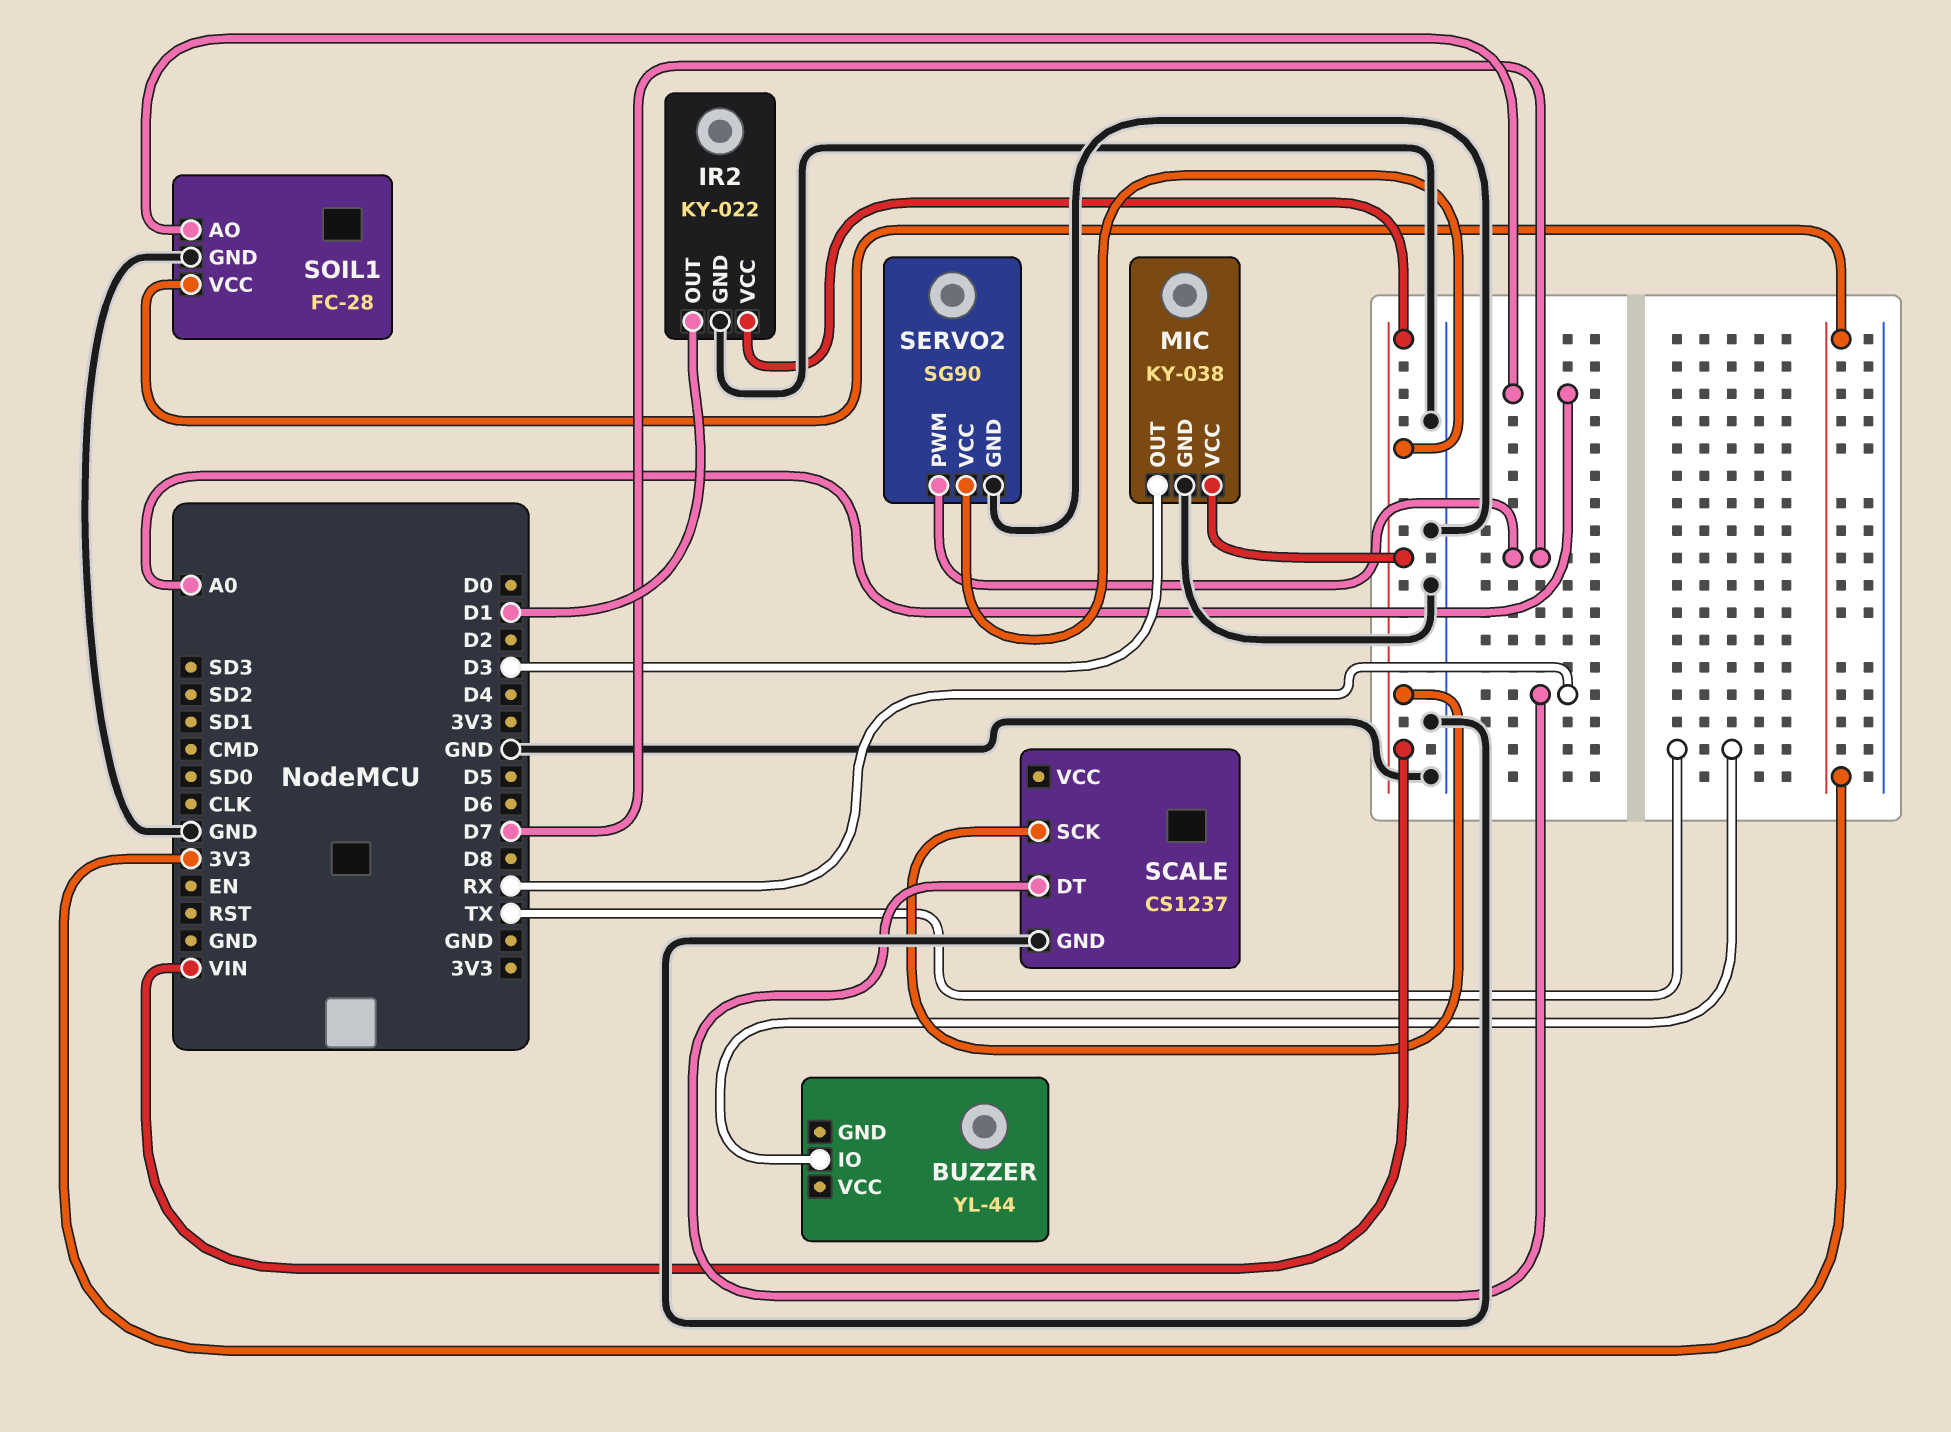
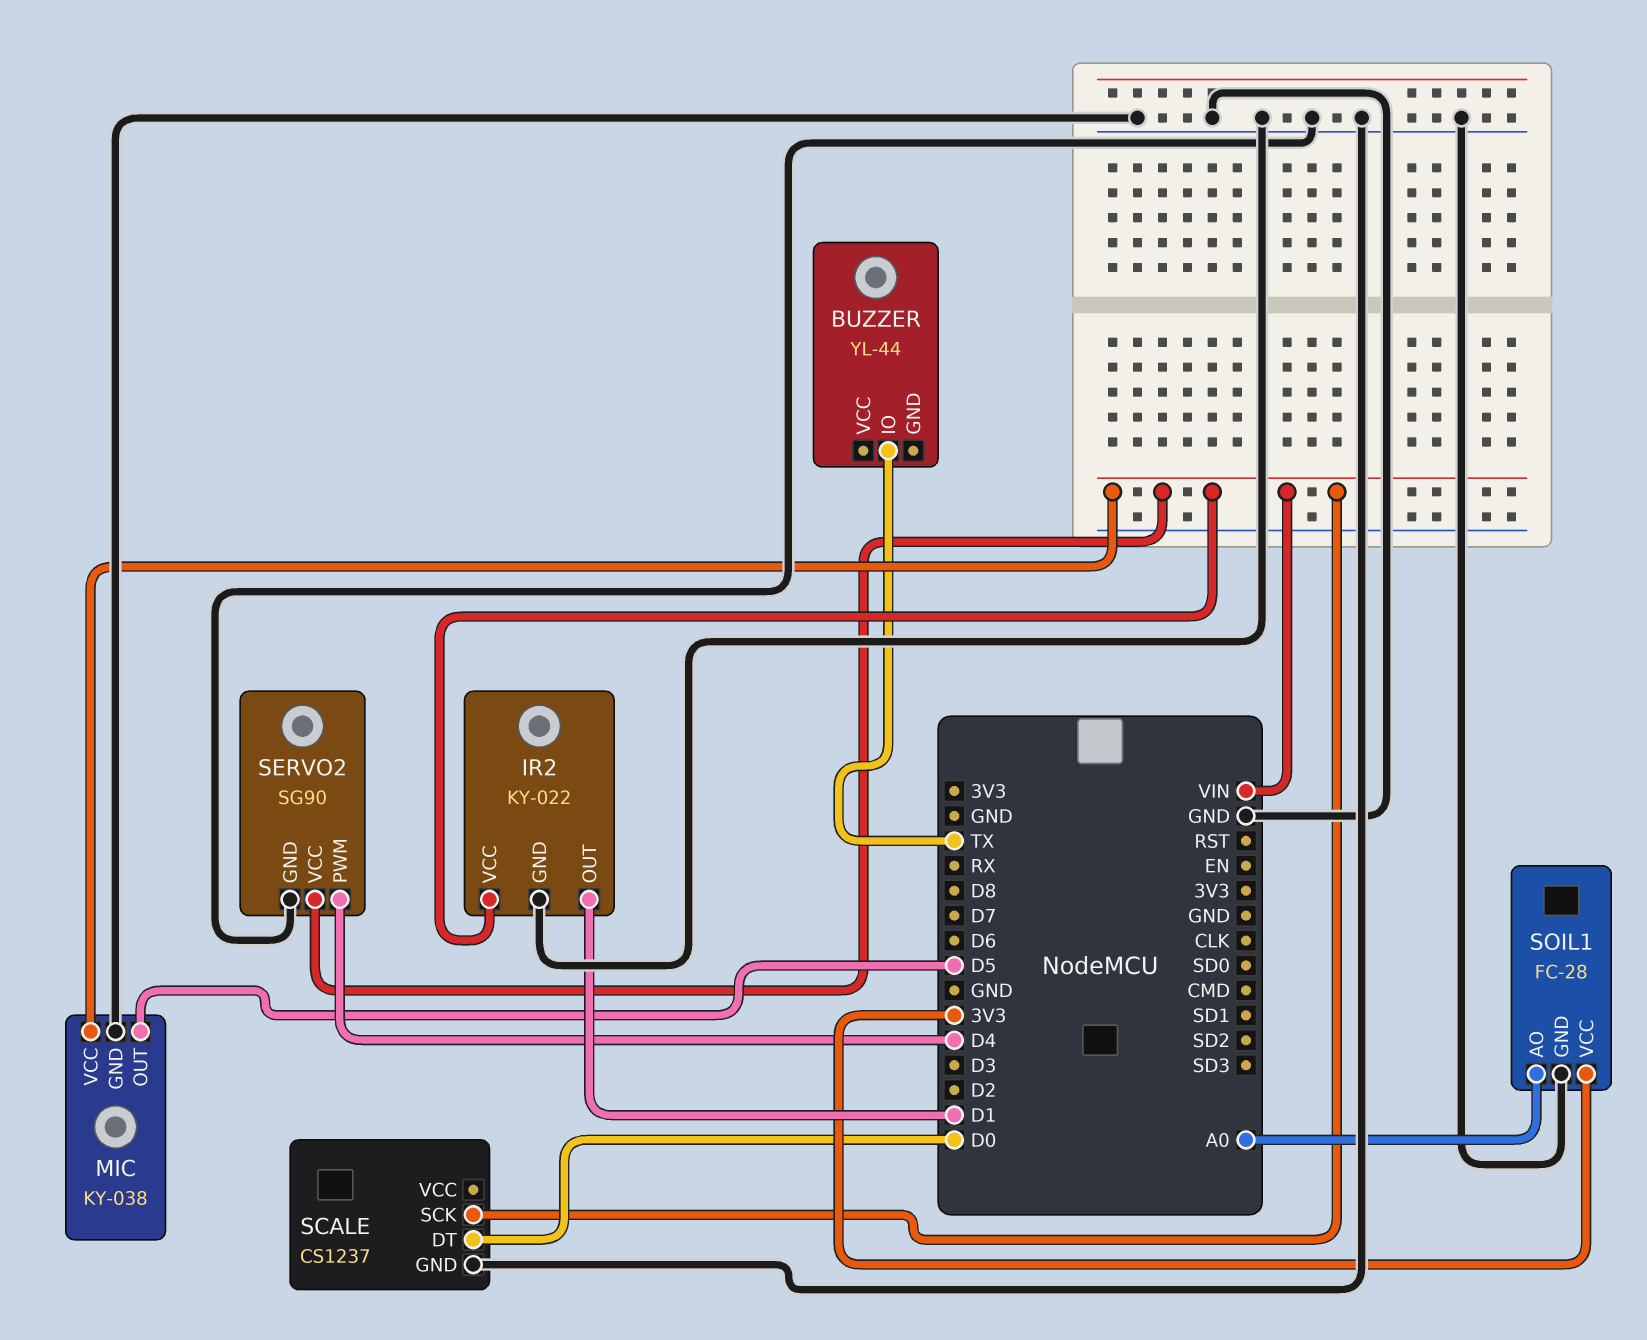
MIC pin OUT: D3 -> D5
SCALE pin DT: RX -> D0
SERVO2 pin PWM: D7 -> D4

